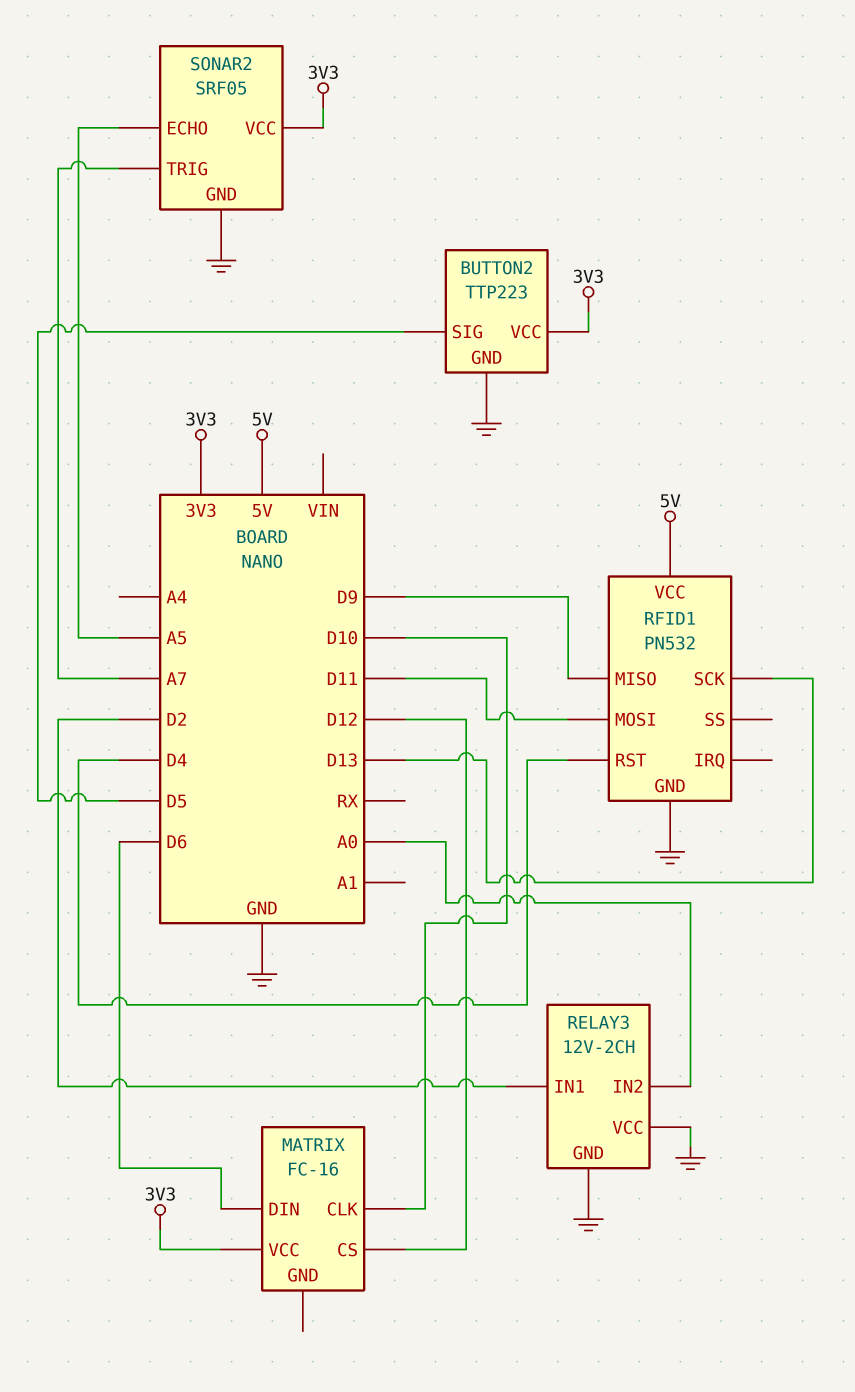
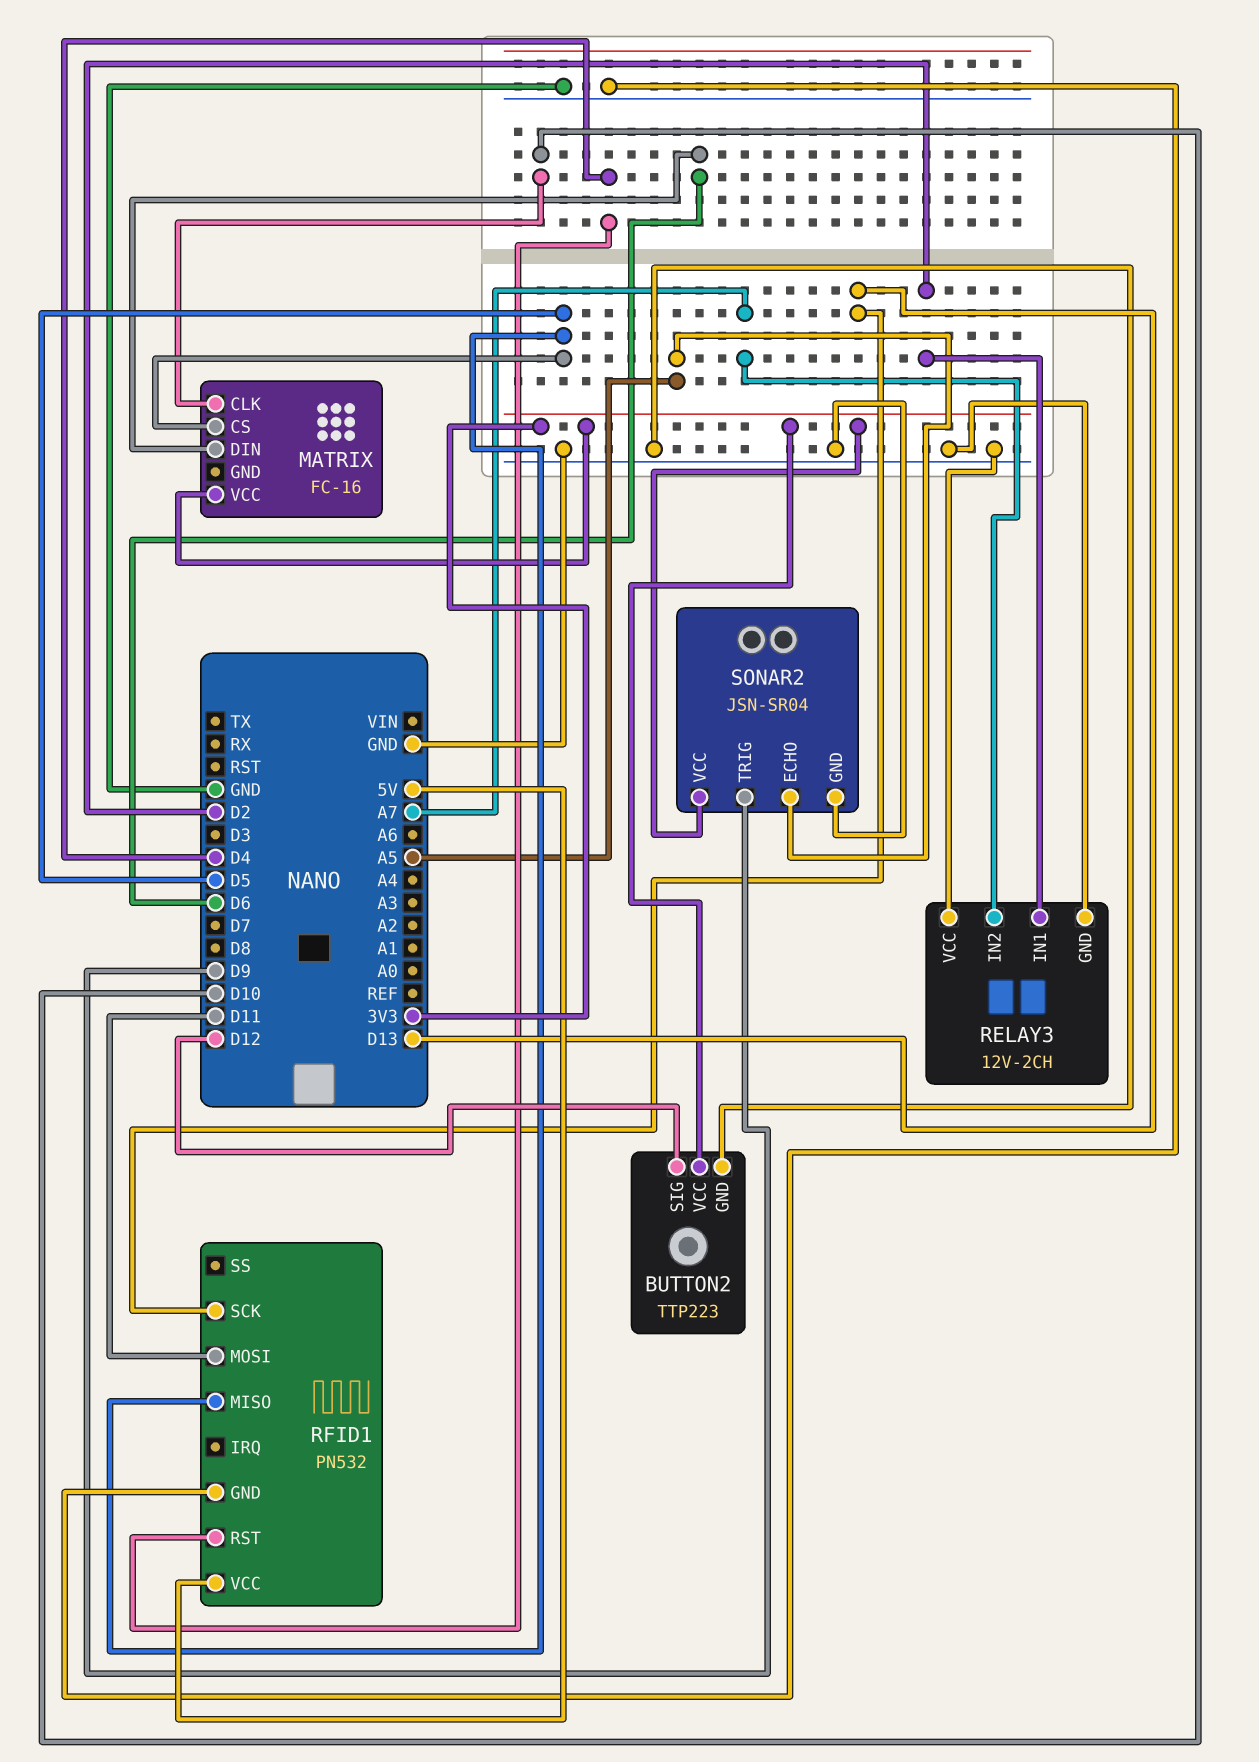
BUTTON2 pin SIG: D5 -> D12
MATRIX pin CS: D12 -> D5
RELAY3 pin IN2: A0 -> A7
RFID1 pin MISO: D9 -> D5
SONAR2: SRF05 -> JSN-SR04
SONAR2 pin TRIG: A7 -> D9

